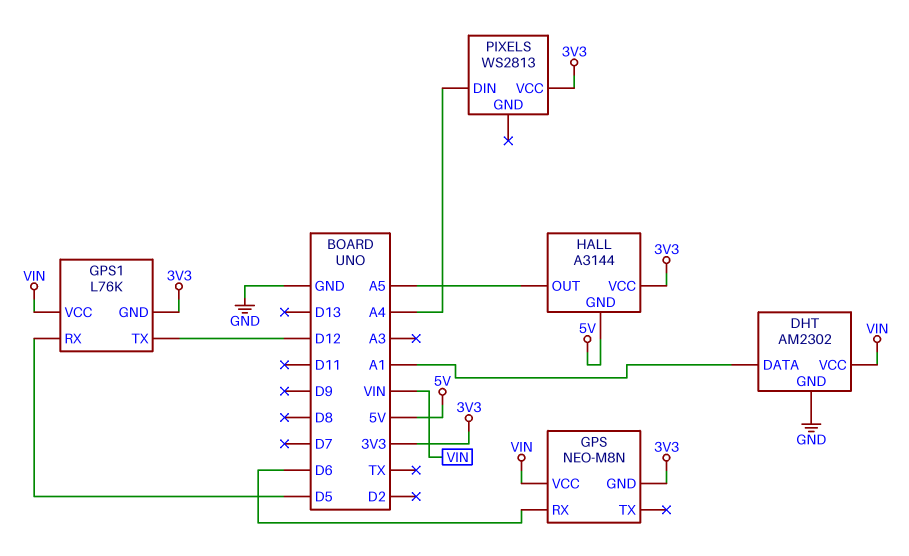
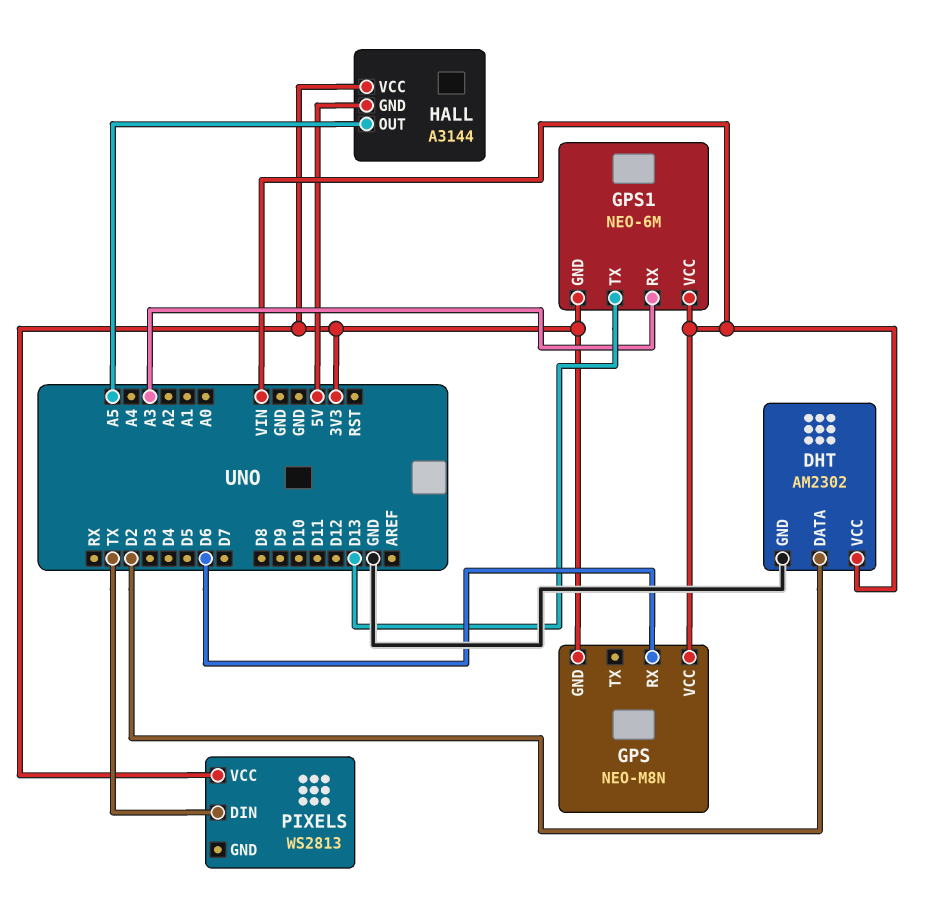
DHT pin DATA: A1 -> D2
GPS1: L76K -> NEO-6M
GPS1 pin RX: D5 -> A3
GPS1 pin TX: D12 -> D13
PIXELS pin DIN: A4 -> TX

